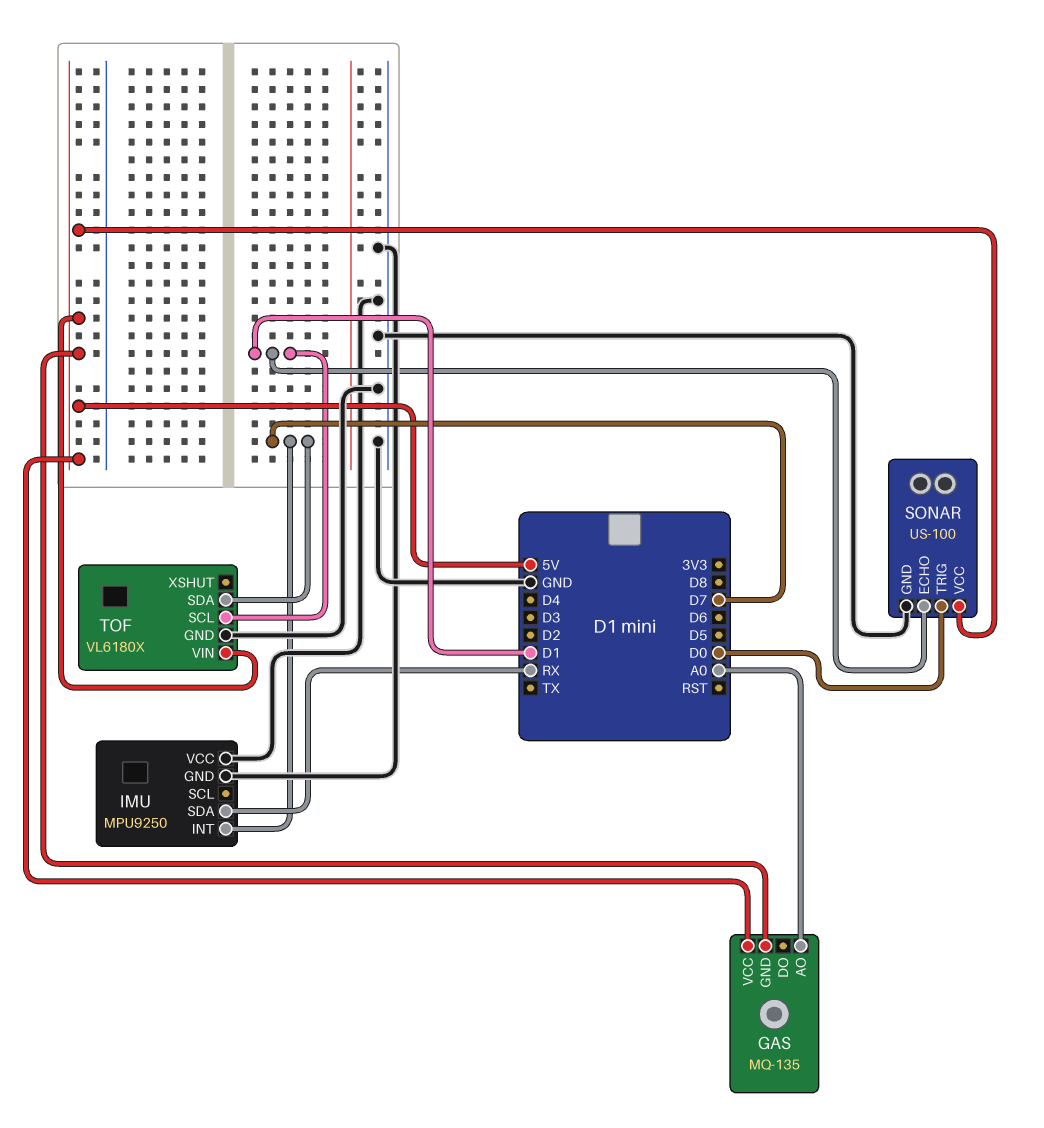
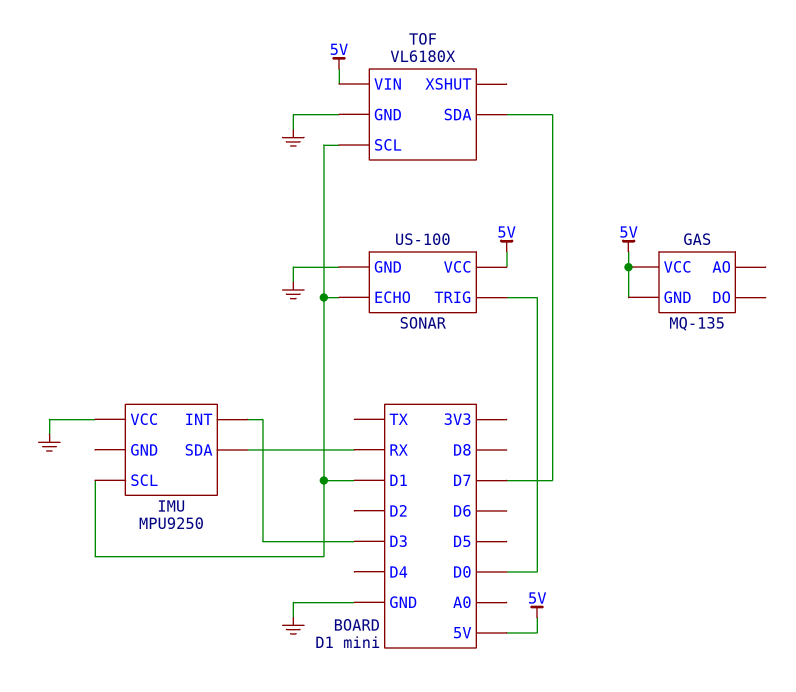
GAS pin AO: A0 -> none
IMU pin GND: GND -> none
IMU pin INT: D7 -> D3
IMU pin SCL: none -> D1

